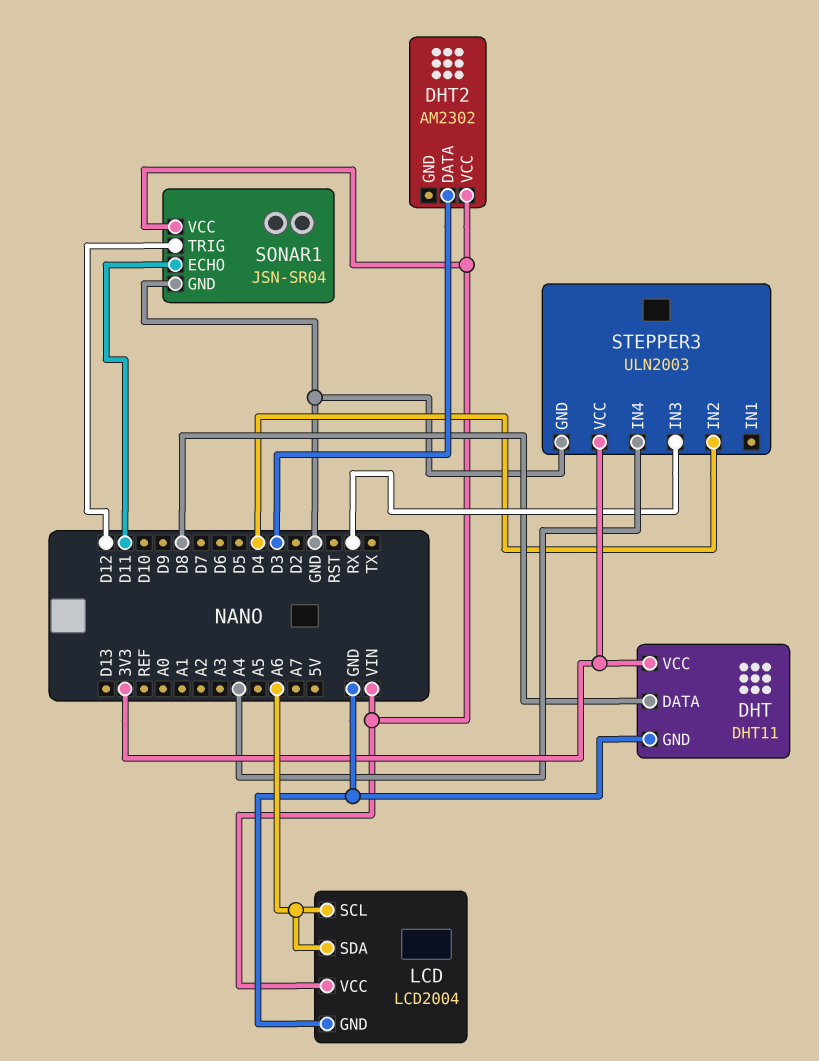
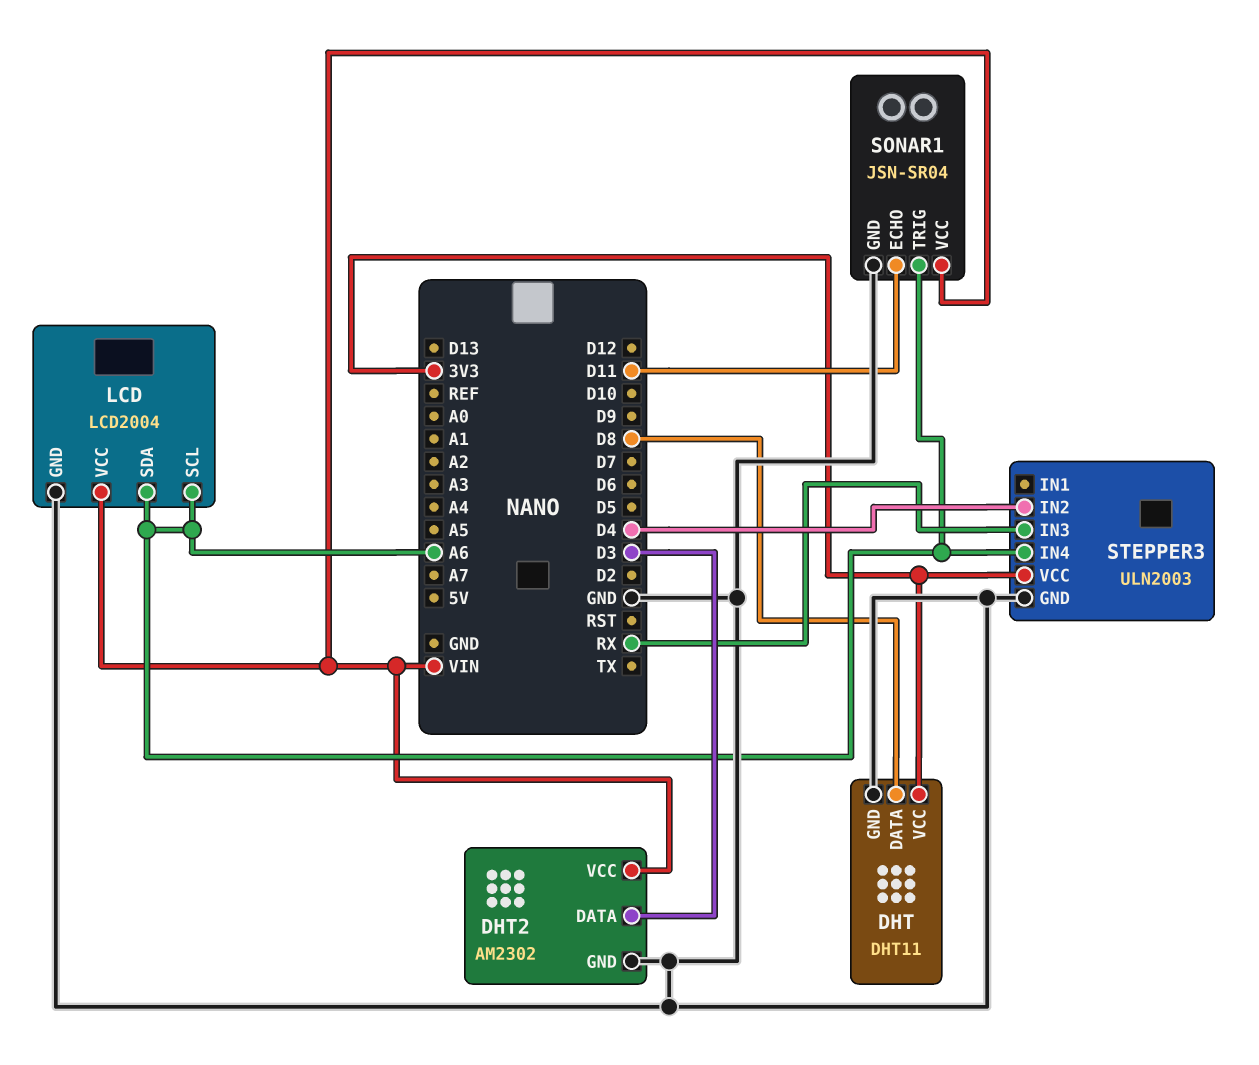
DHT2 pin GND: none -> GND
SONAR1 pin TRIG: D12 -> A6
STEPPER3 pin IN4: A4 -> A6

